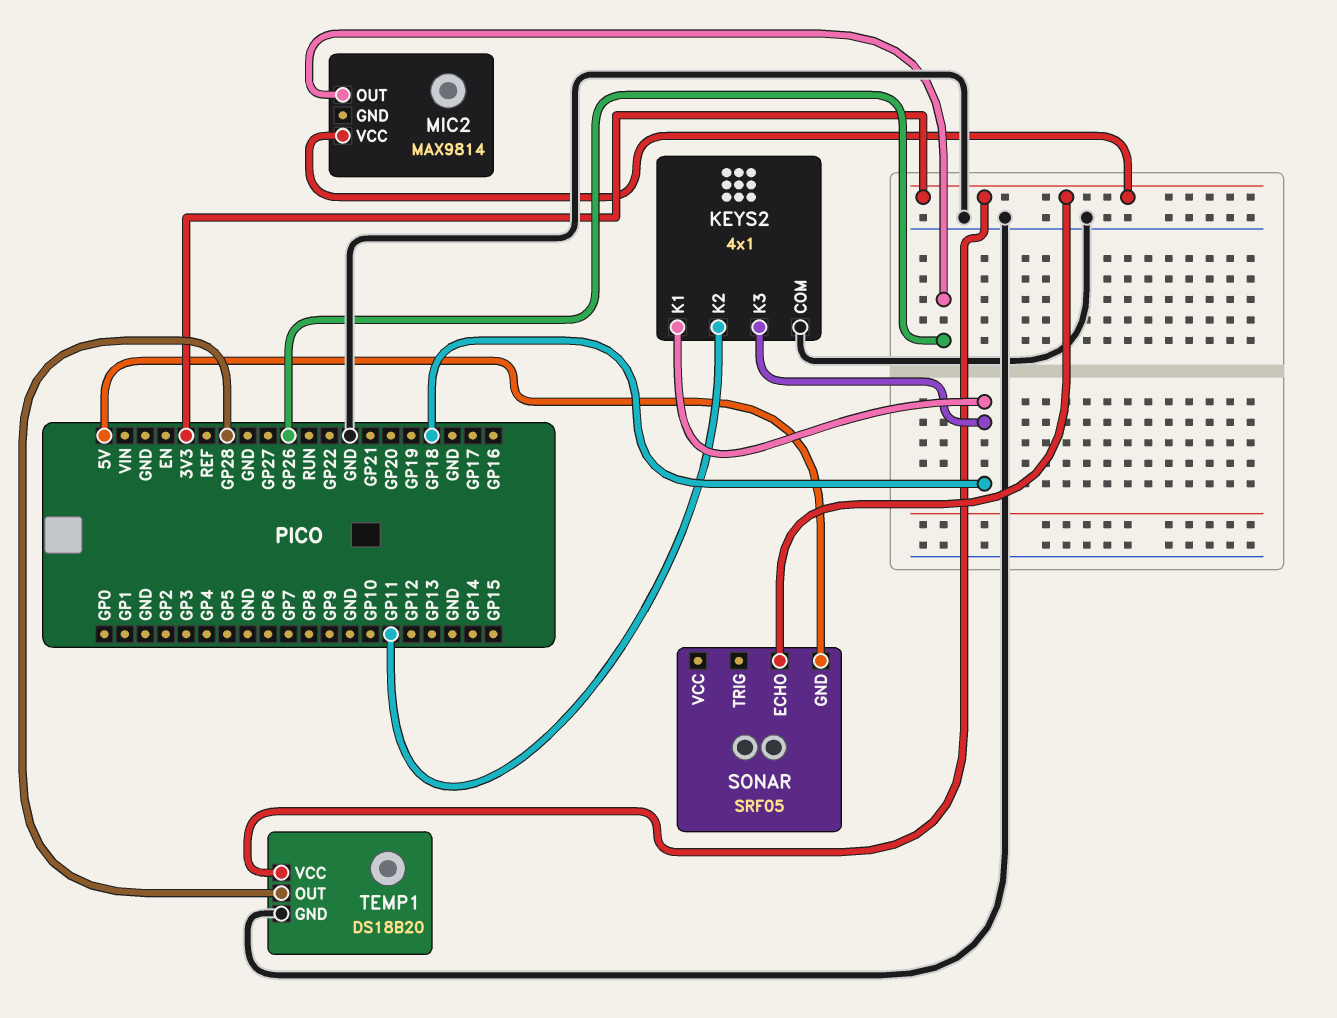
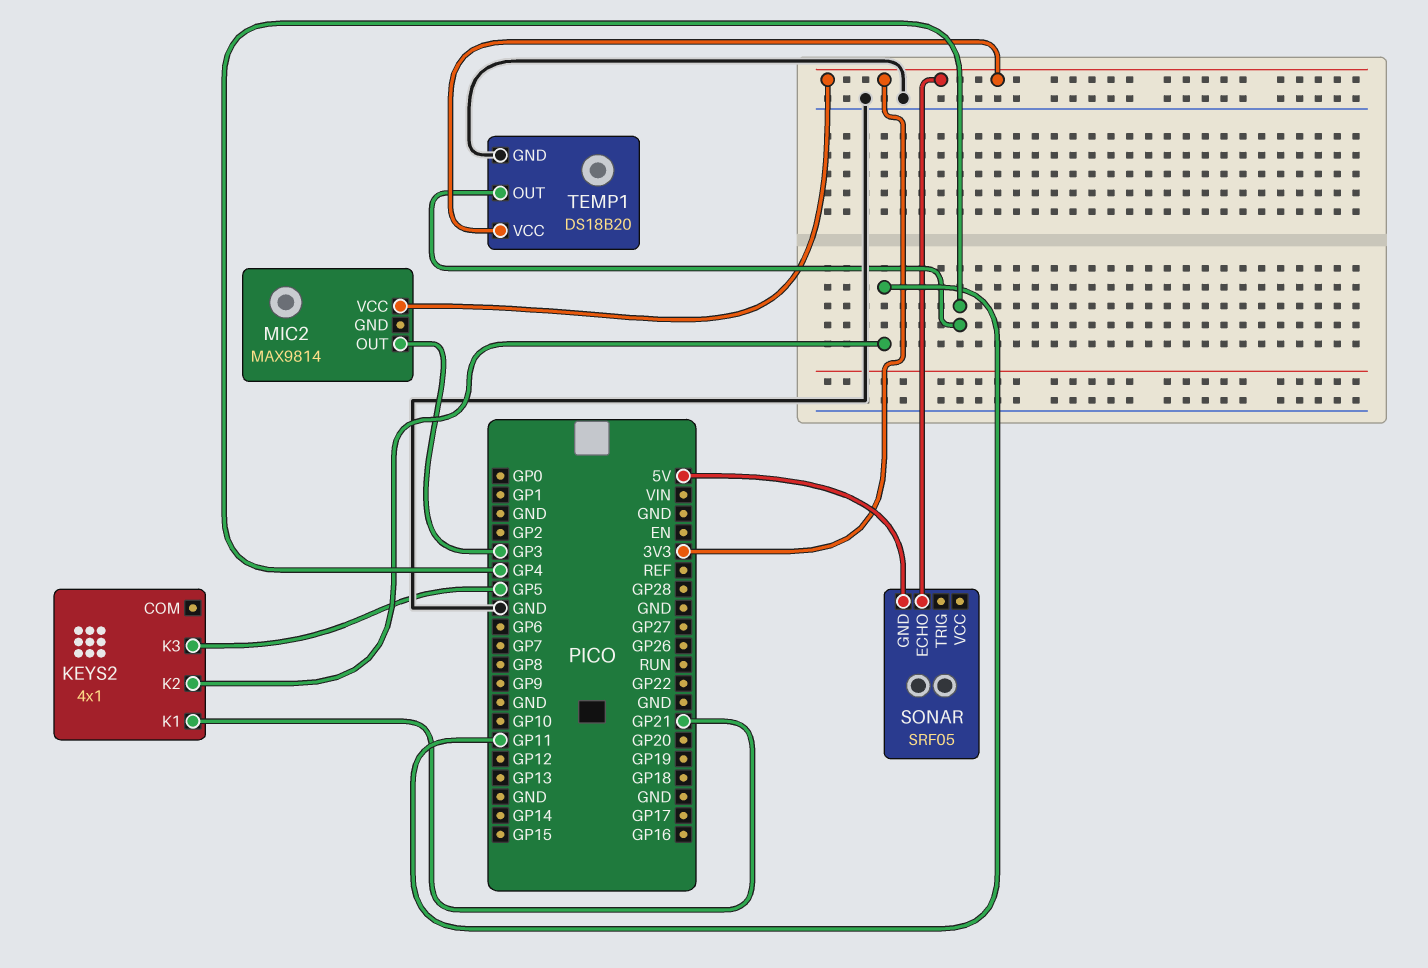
KEYS2 pin COM: GND -> none
KEYS2 pin K1: GP18 -> GP21
KEYS2 pin K3: GP18 -> GP5
MIC2 pin OUT: GP26 -> GP3
TEMP1 pin OUT: GP28 -> GP4

